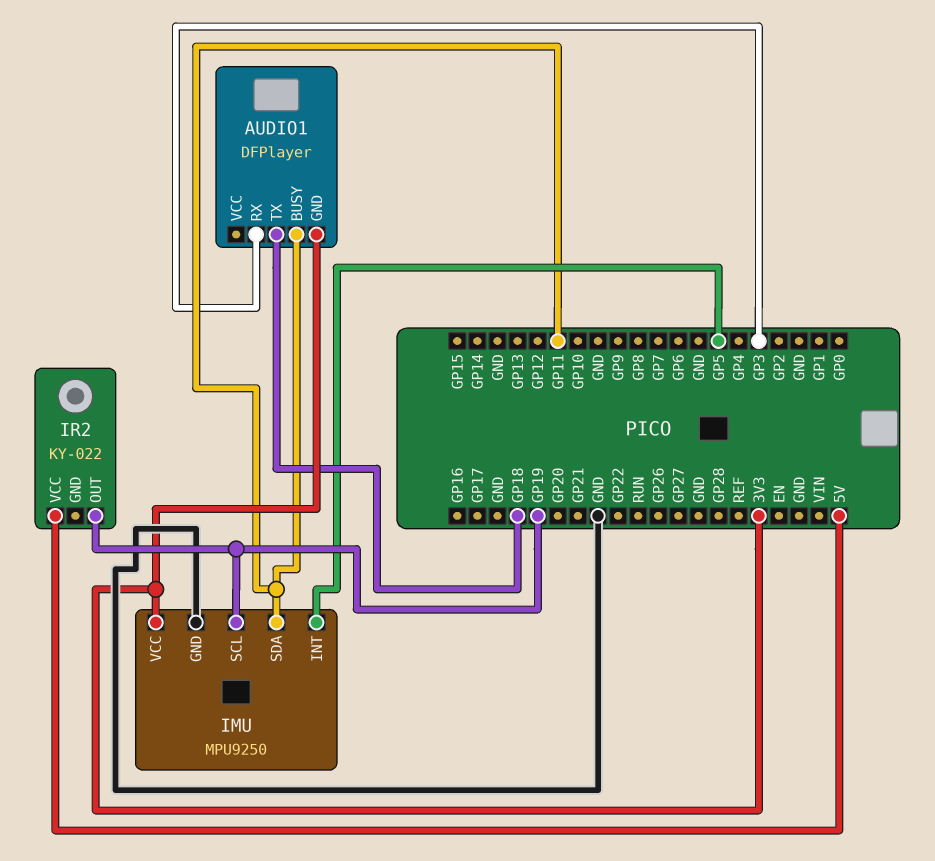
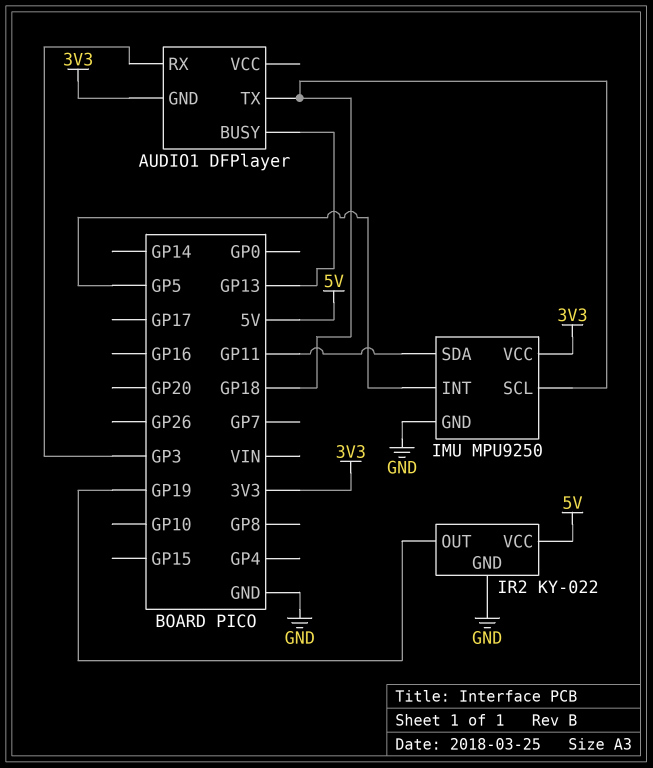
AUDIO1 pin BUSY: GP11 -> GP13
IMU pin SCL: GP19 -> GP18
IR2 pin GND: none -> GND

